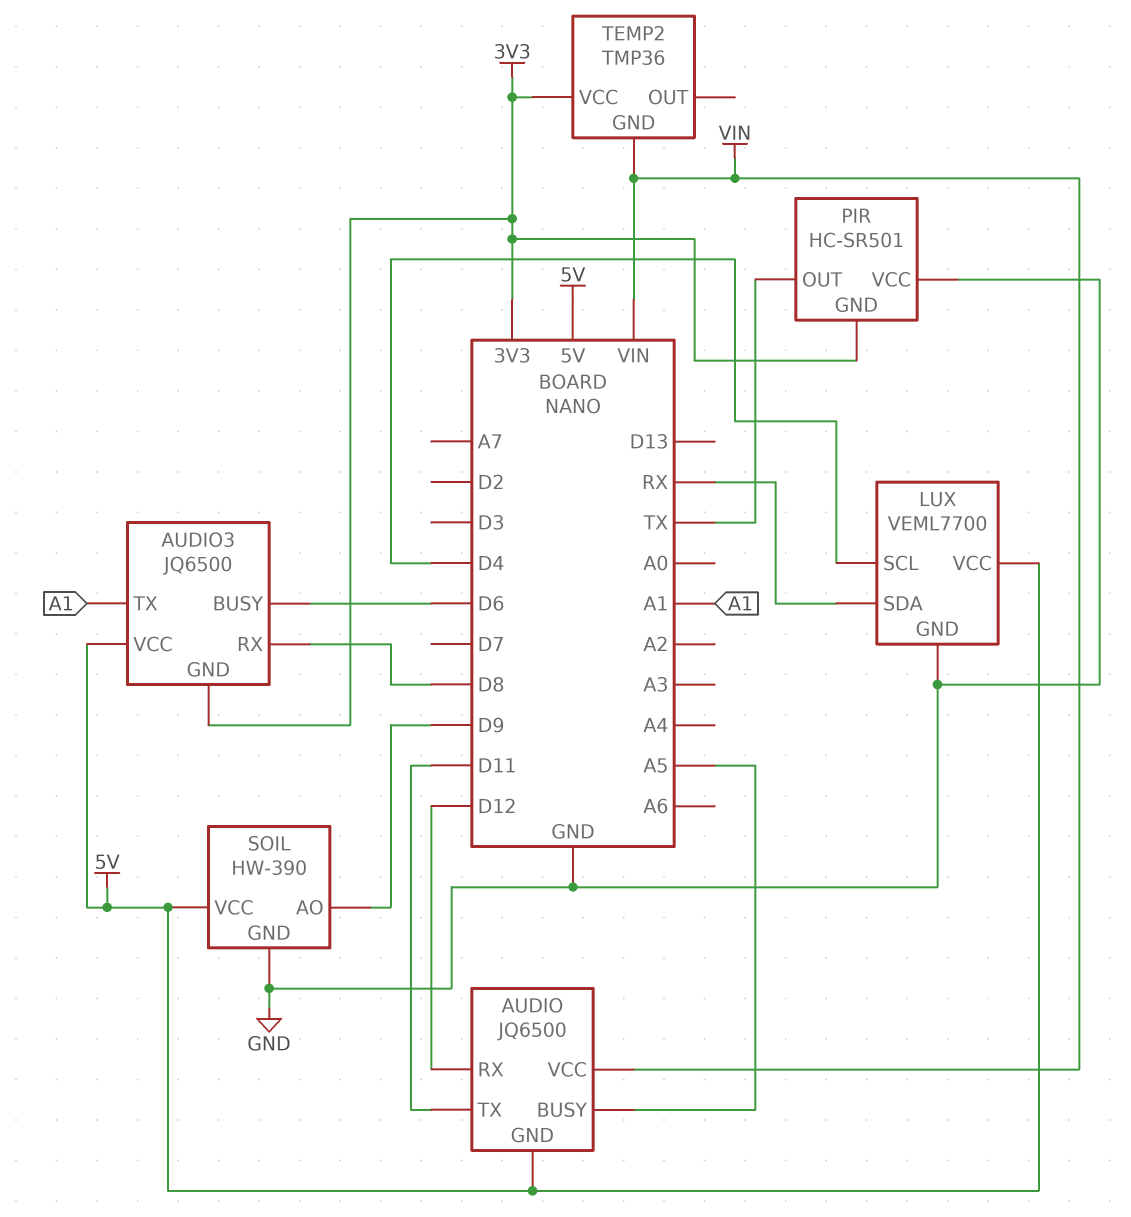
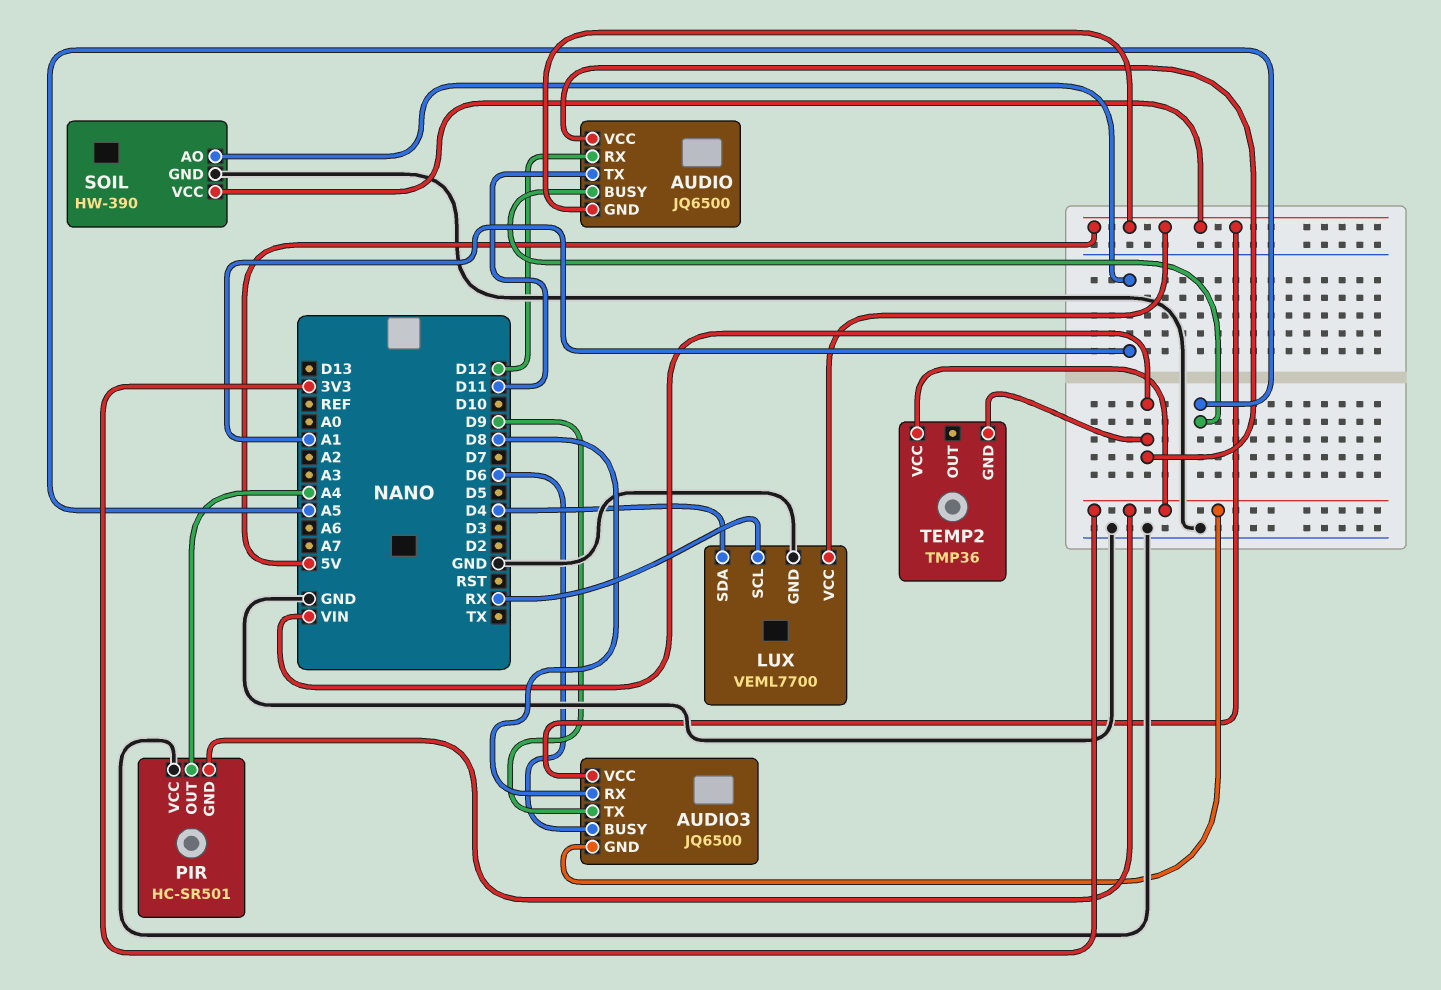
AUDIO3 pin TX: A1 -> D9
LUX pin SCL: D4 -> RX
LUX pin SDA: RX -> D4
PIR pin OUT: TX -> A4
SOIL pin AO: D9 -> A1

